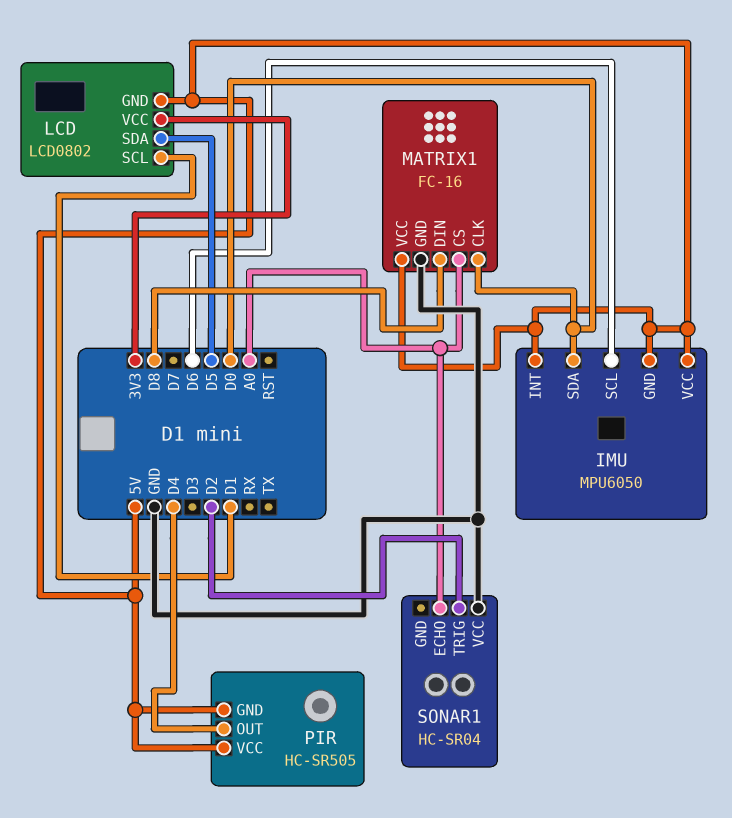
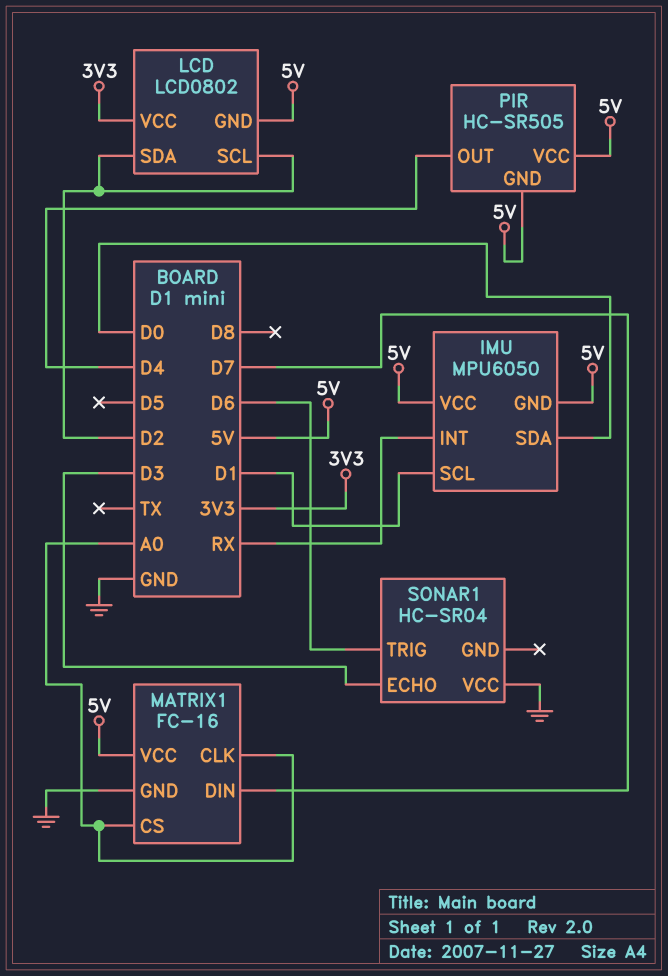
IMU pin INT: 5V -> RX
IMU pin SCL: D6 -> D1
LCD pin SCL: D1 -> D2
LCD pin SDA: D5 -> D2
MATRIX1 pin CLK: D0 -> A0
MATRIX1 pin DIN: D8 -> D7
SONAR1 pin ECHO: A0 -> D3
SONAR1 pin TRIG: D2 -> D6

